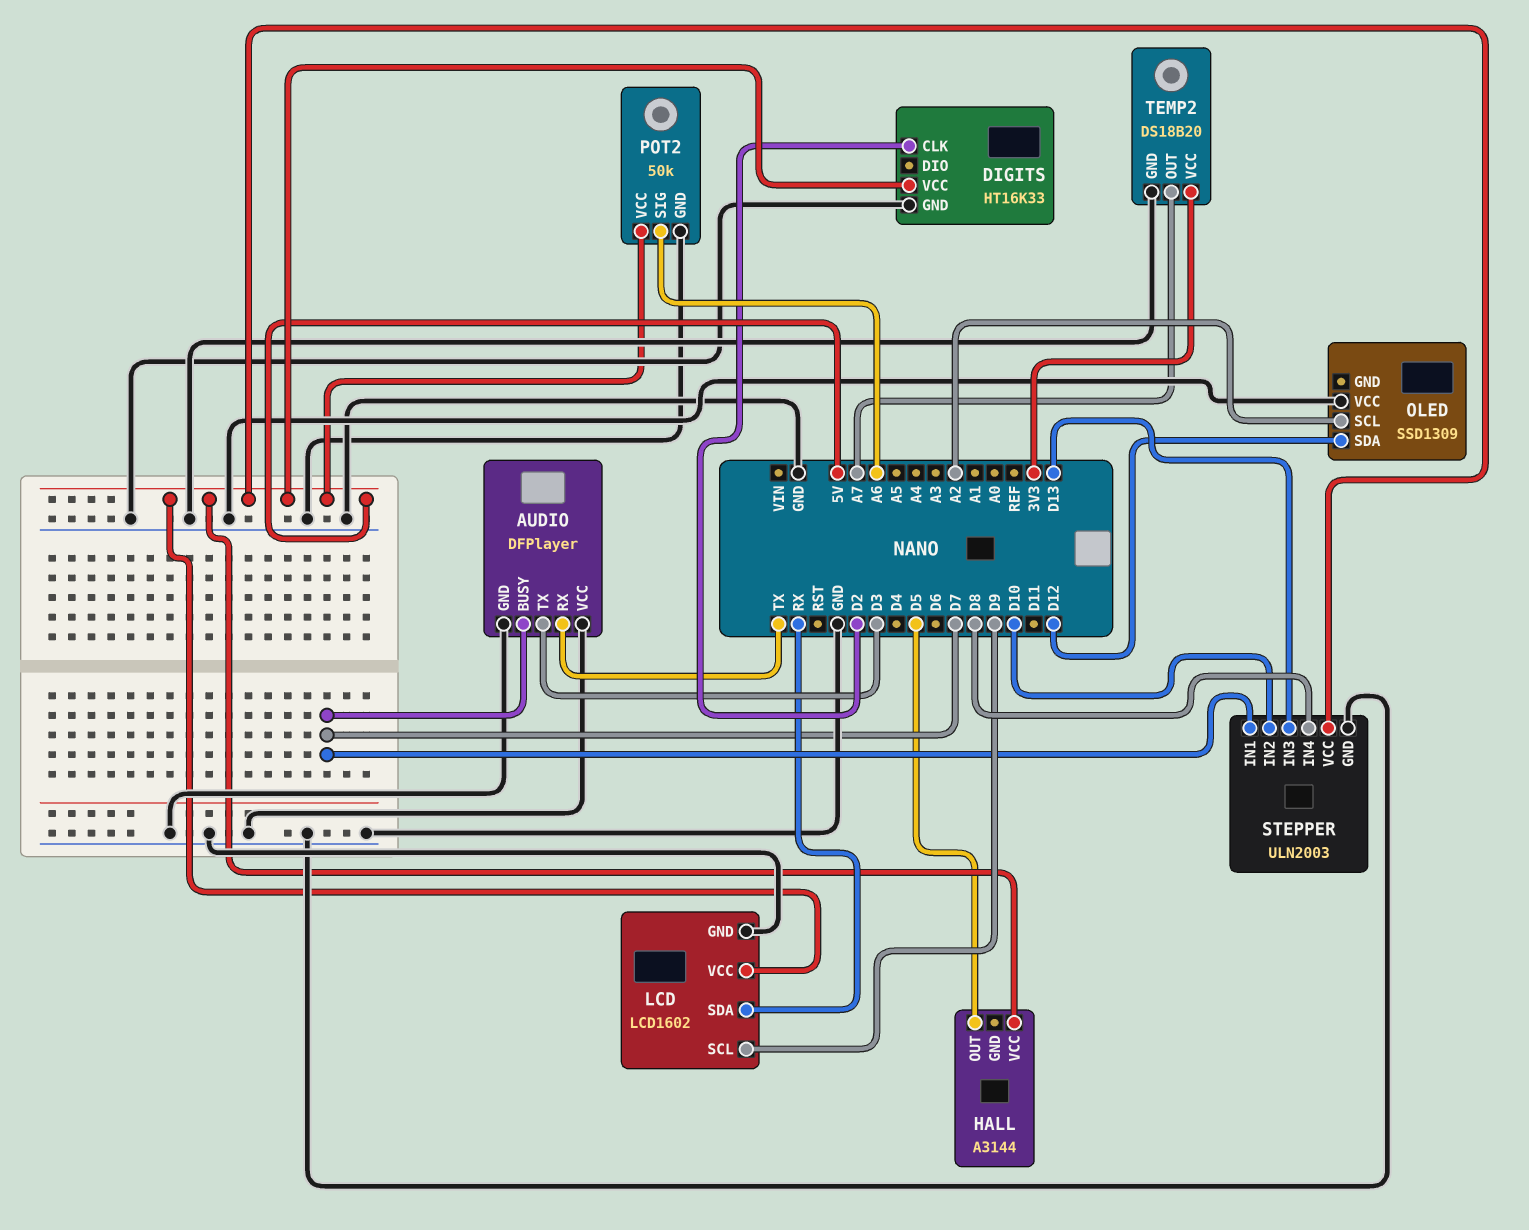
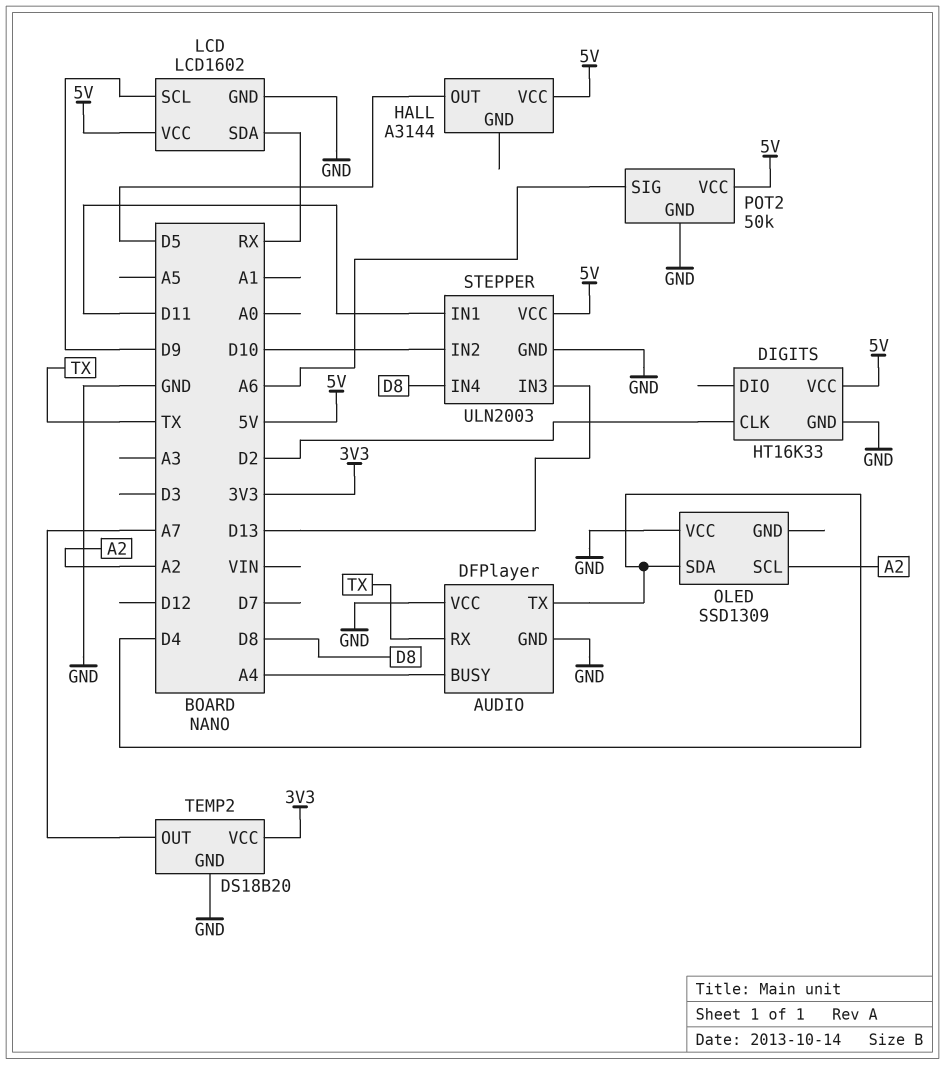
AUDIO pin BUSY: D7 -> A4
AUDIO pin TX: D3 -> D4
OLED pin SDA: D12 -> D4
STEPPER pin IN1: D7 -> D11

